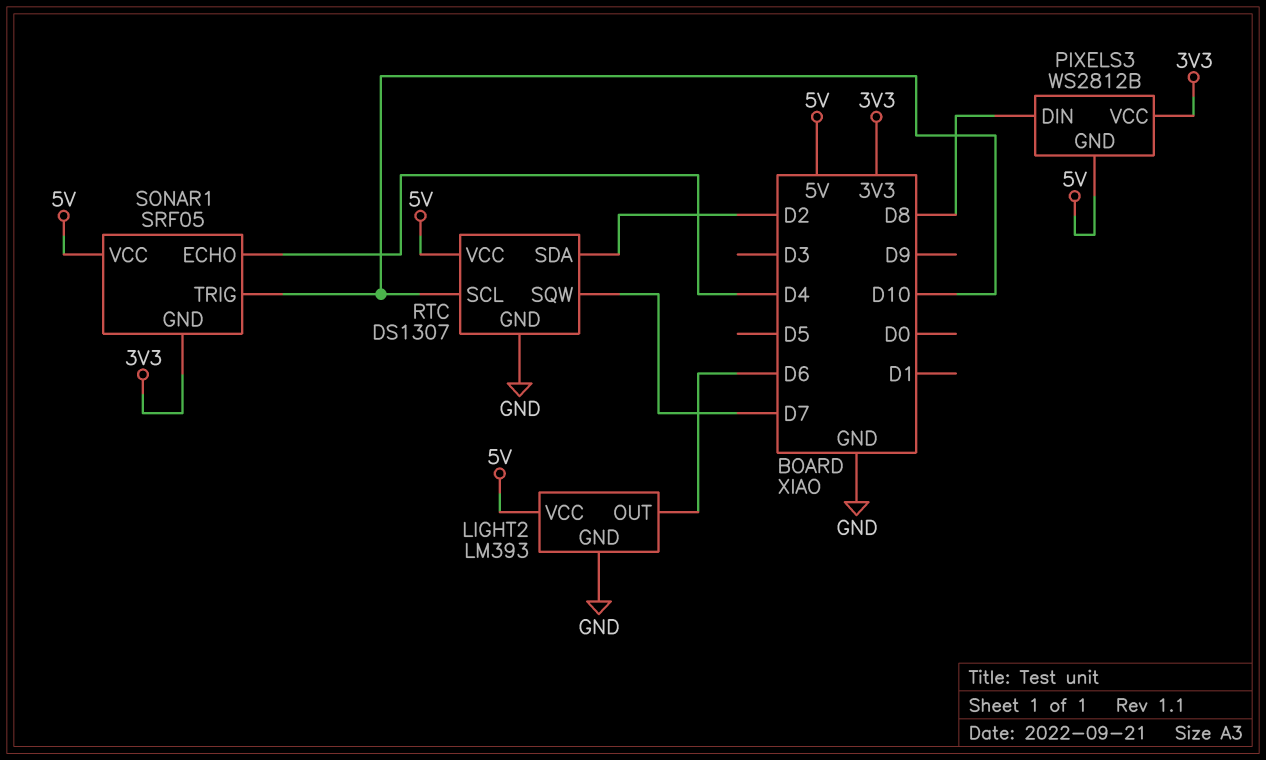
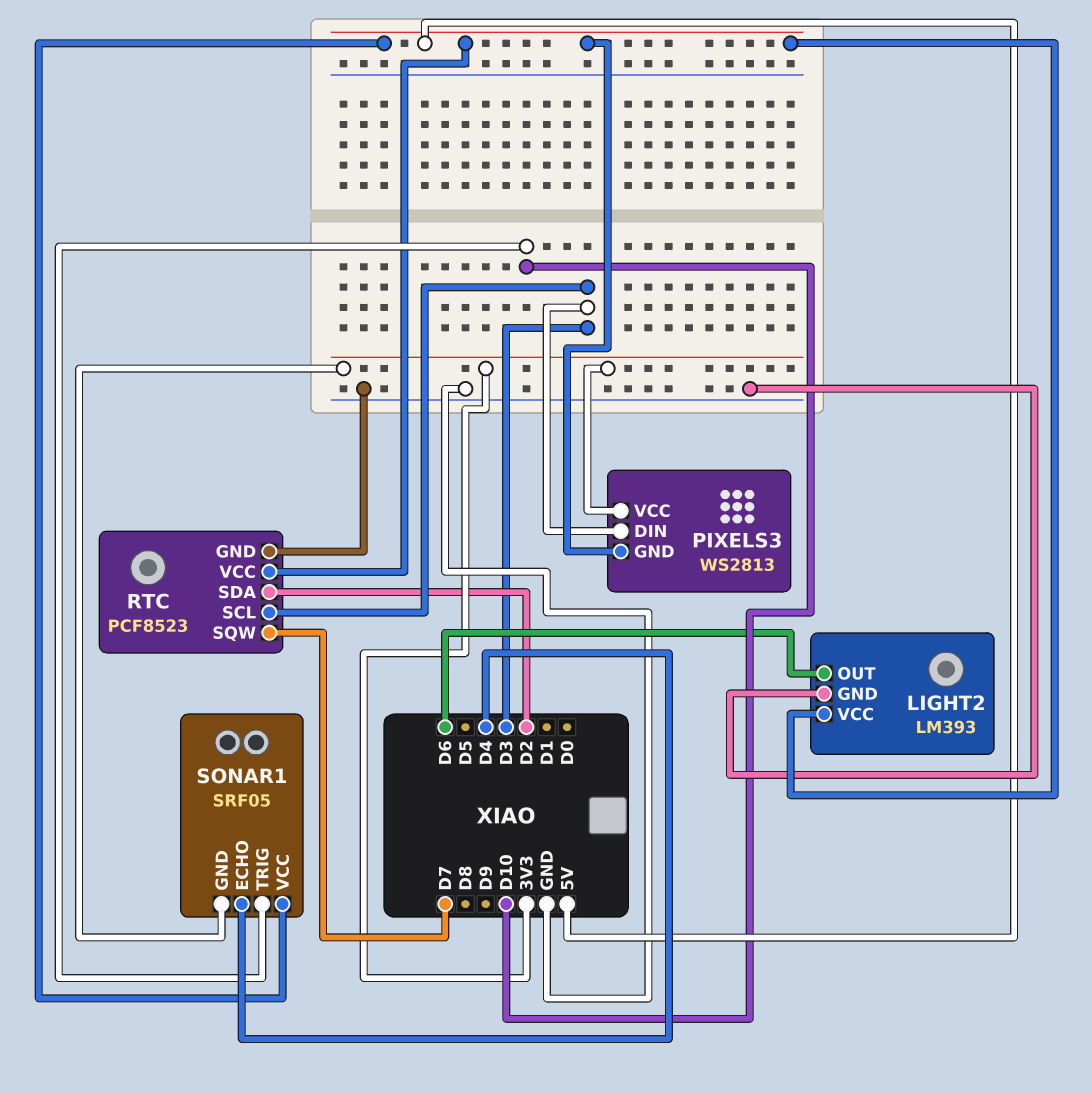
PIXELS3: WS2812B -> WS2813
PIXELS3 pin DIN: D8 -> D3
RTC: DS1307 -> PCF8523
RTC pin SCL: D10 -> D3

